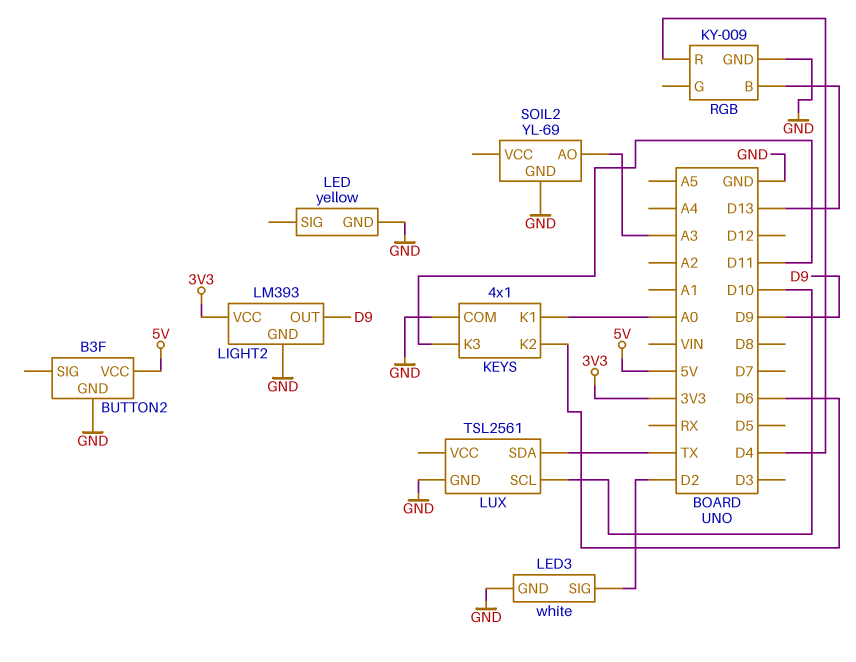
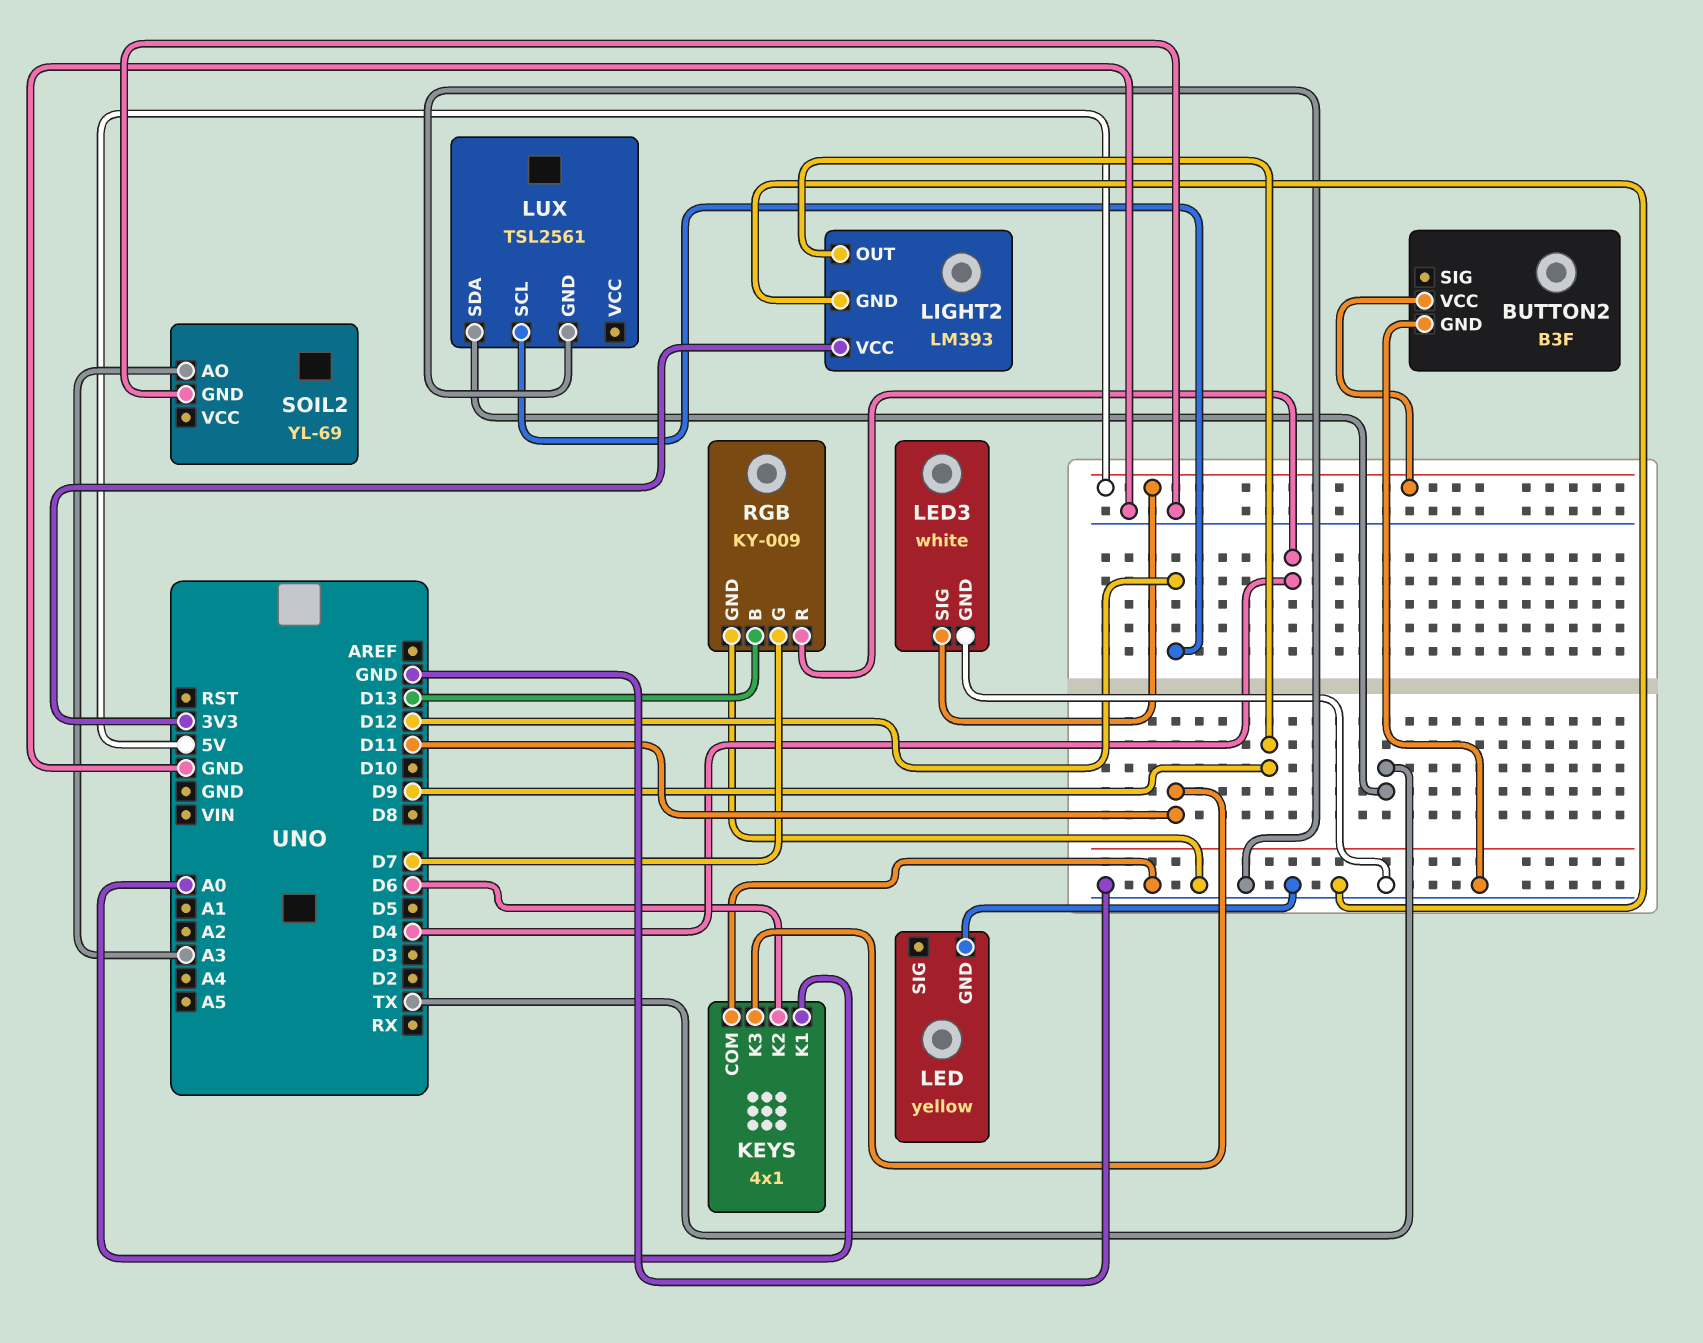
LED3 pin SIG: D2 -> 5V
LUX pin SCL: D10 -> D12
RGB pin G: none -> D7

